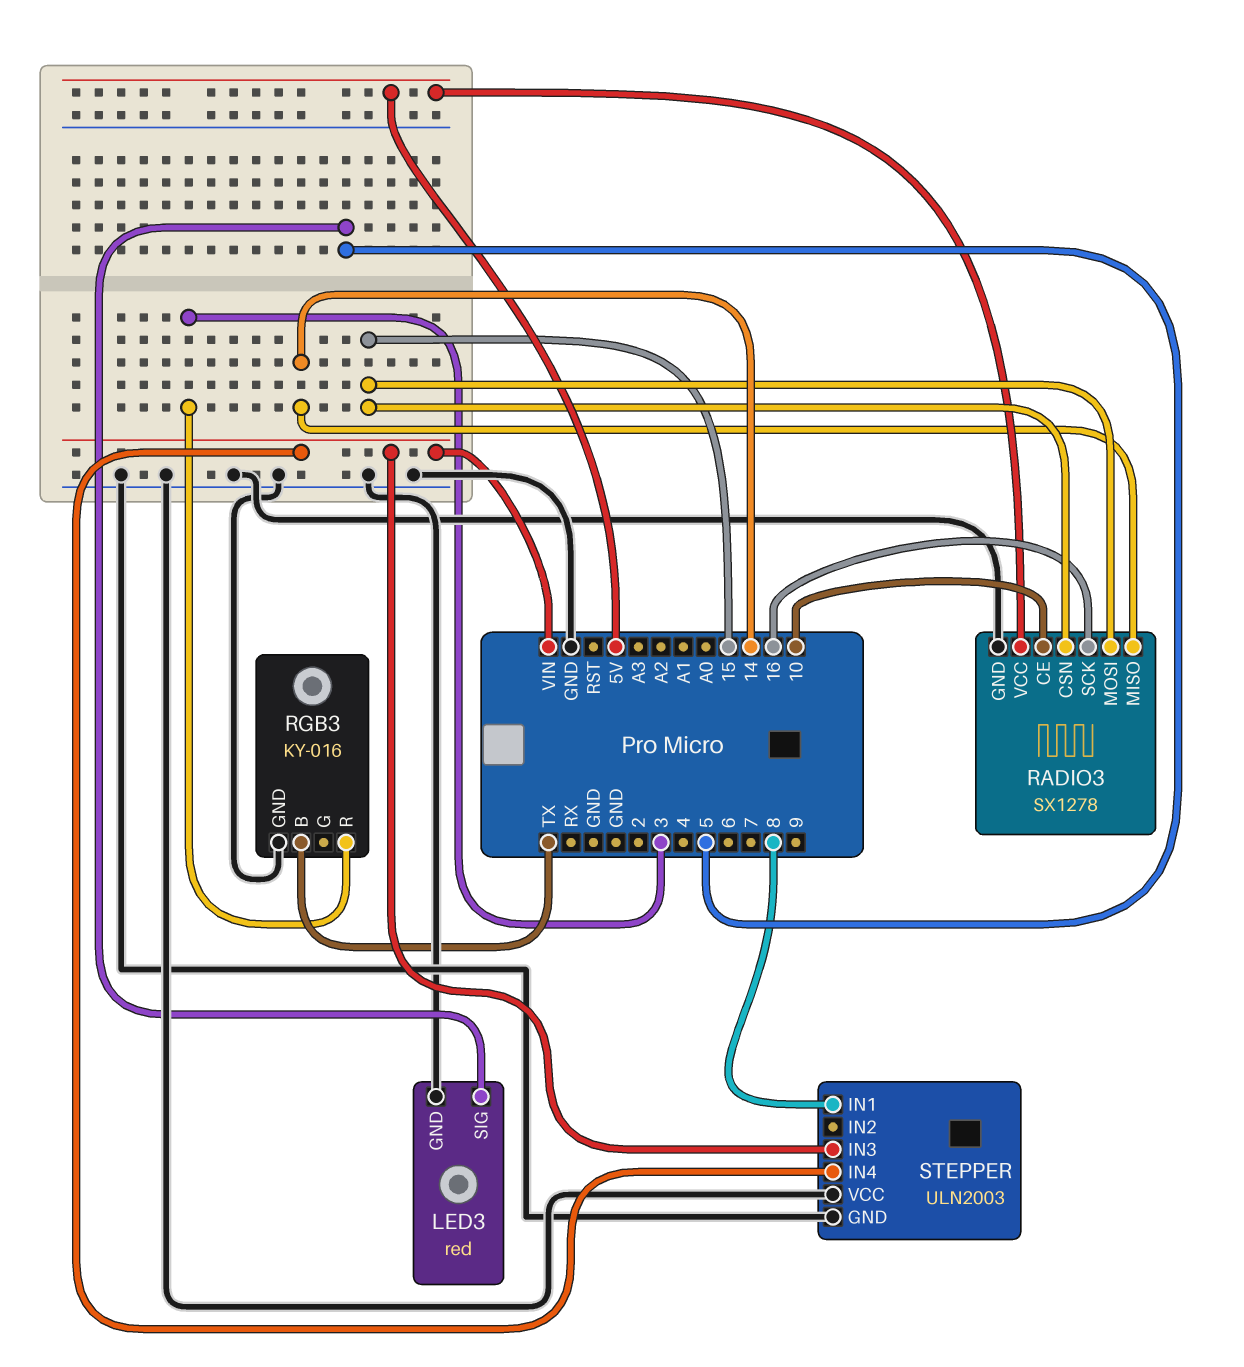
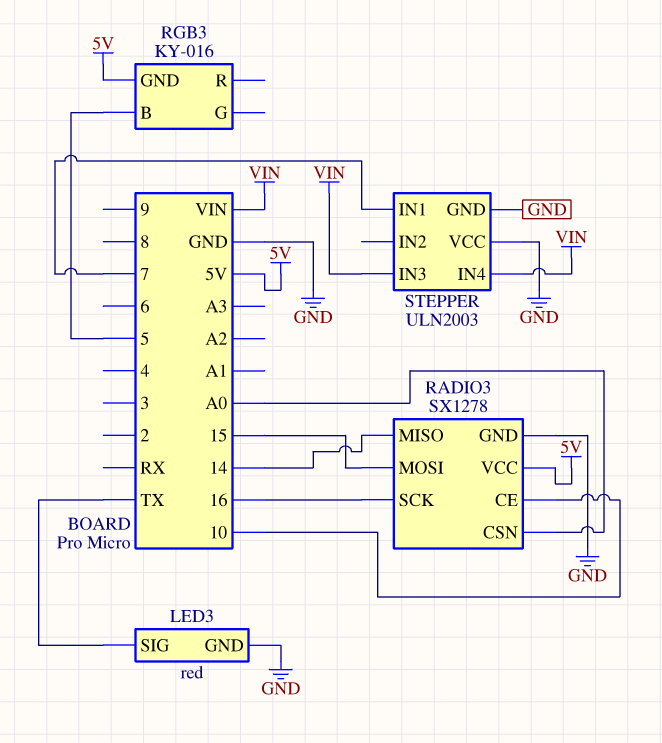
LED3 pin SIG: 5 -> TX
RADIO3 pin CSN: 15 -> A0
RGB3 pin B: TX -> 5
RGB3 pin GND: GND -> 5V
RGB3 pin R: 3 -> none
STEPPER pin IN1: 8 -> 7

